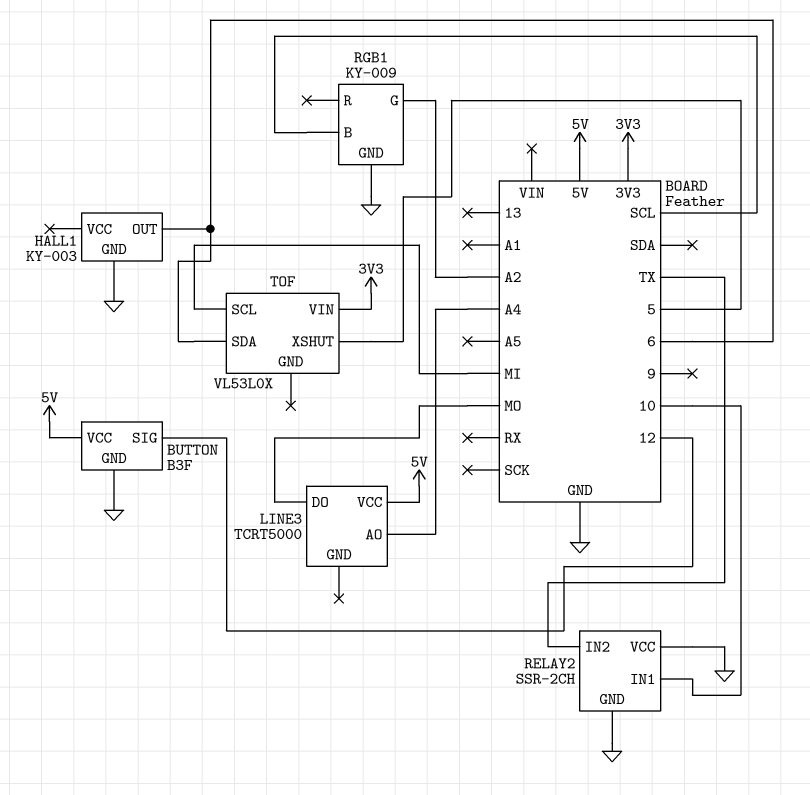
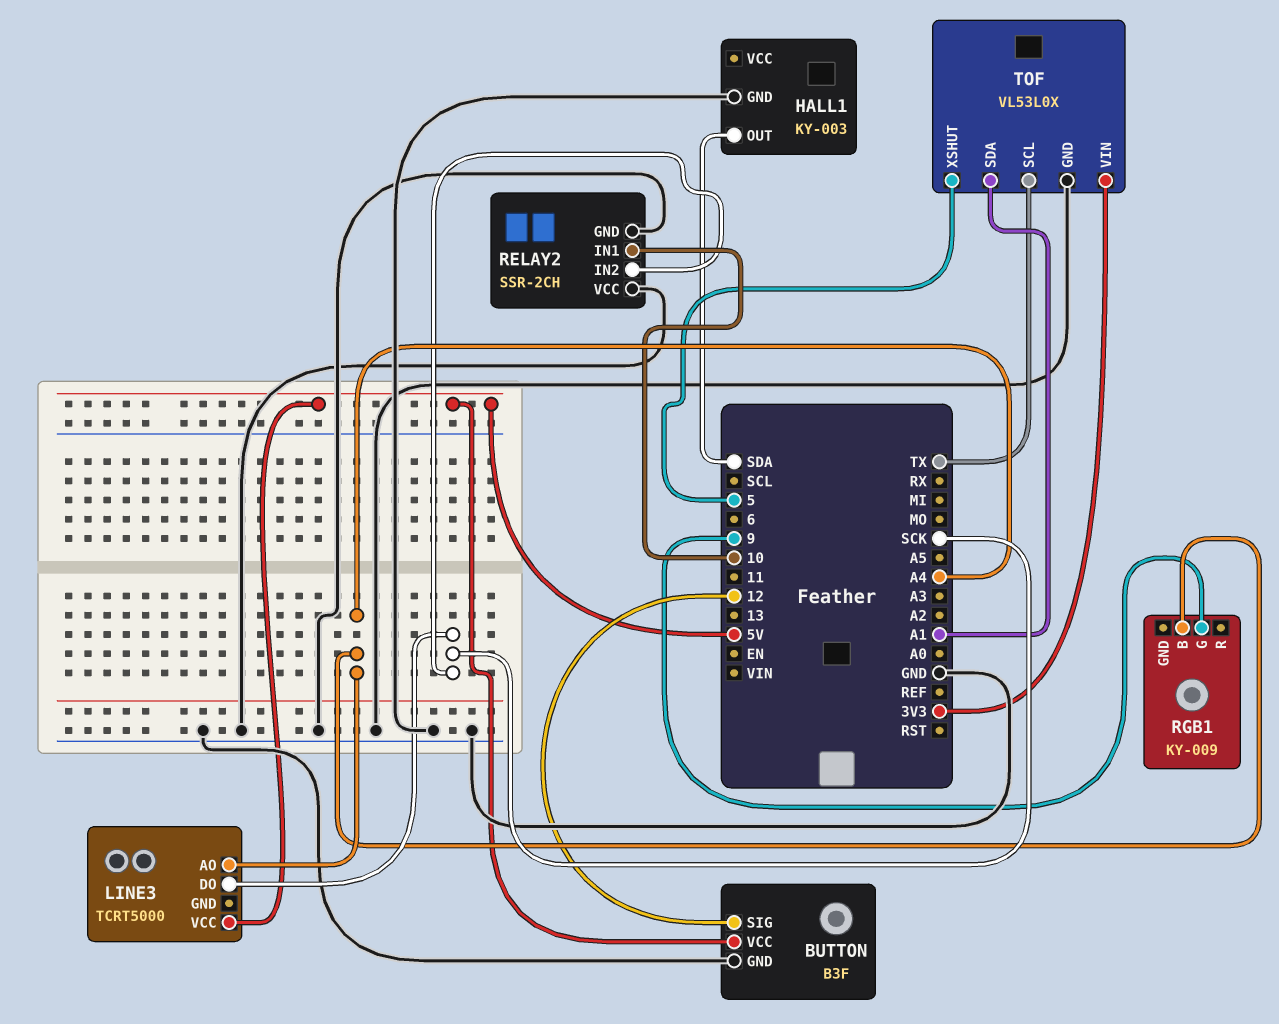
HALL1 pin OUT: 6 -> SDA
LINE3 pin DO: MO -> SCK
RELAY2 pin IN2: TX -> SCK
RGB1 pin B: SCL -> A4
RGB1 pin G: A2 -> 9
RGB1 pin GND: GND -> none
TOF pin GND: none -> GND
TOF pin SCL: MI -> TX
TOF pin SDA: 6 -> A1

